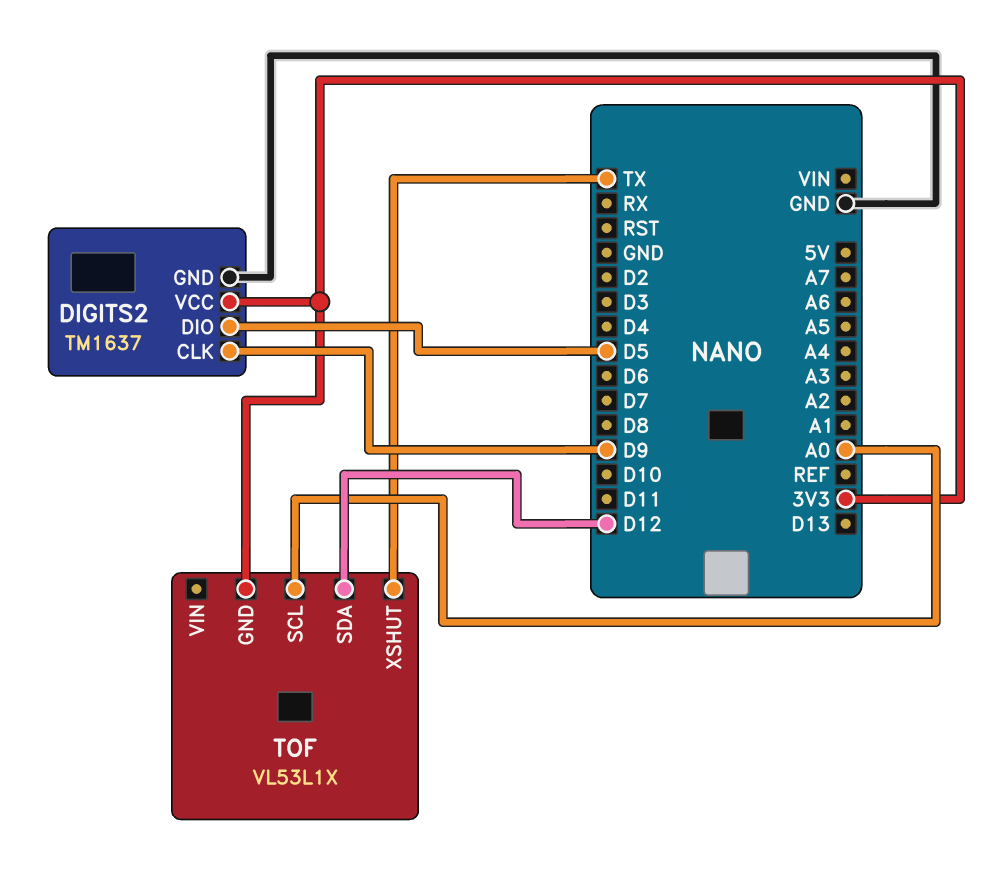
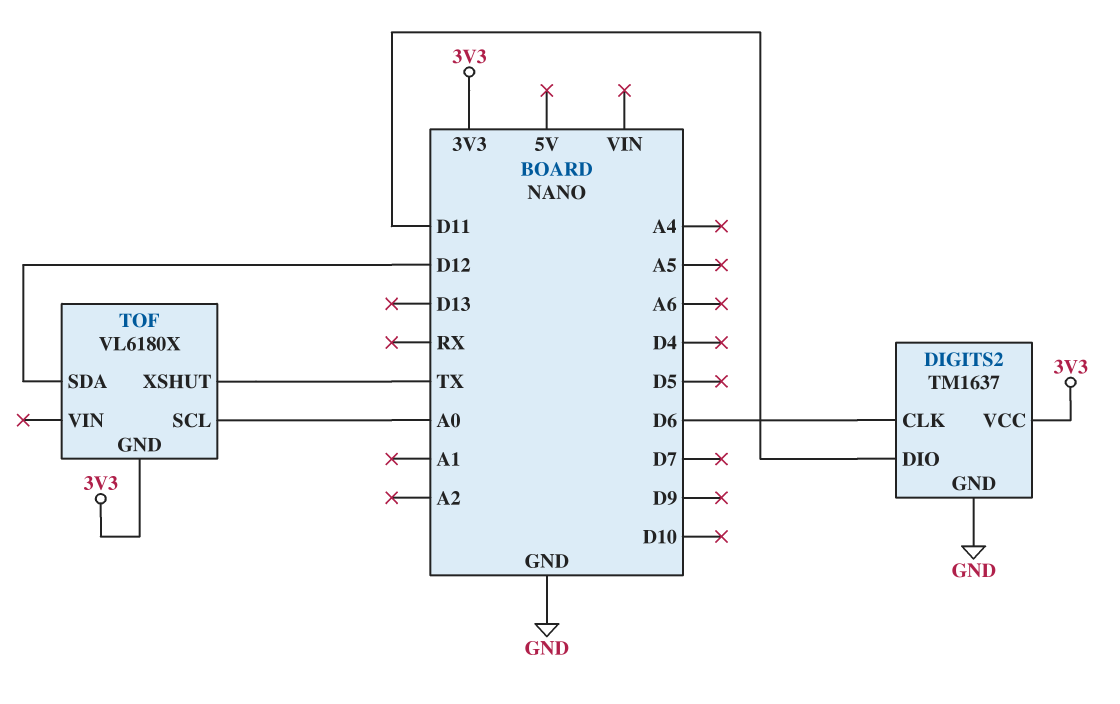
DIGITS2 pin CLK: D9 -> D6
DIGITS2 pin DIO: D5 -> D11
TOF: VL53L1X -> VL6180X

